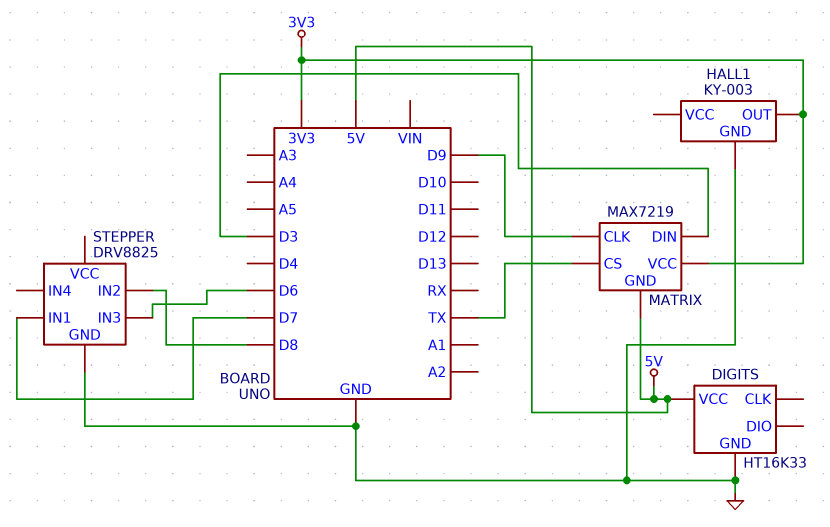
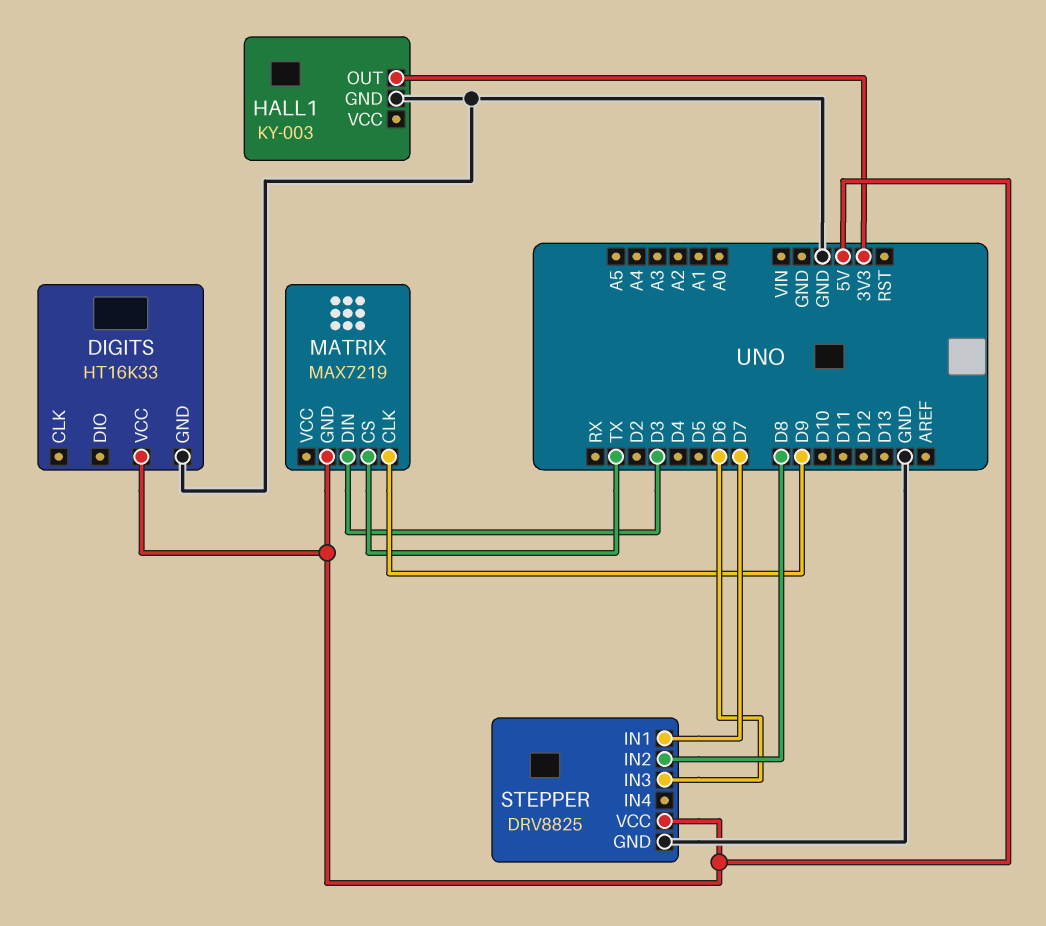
MATRIX pin VCC: 3V3 -> none
STEPPER pin VCC: none -> 5V

